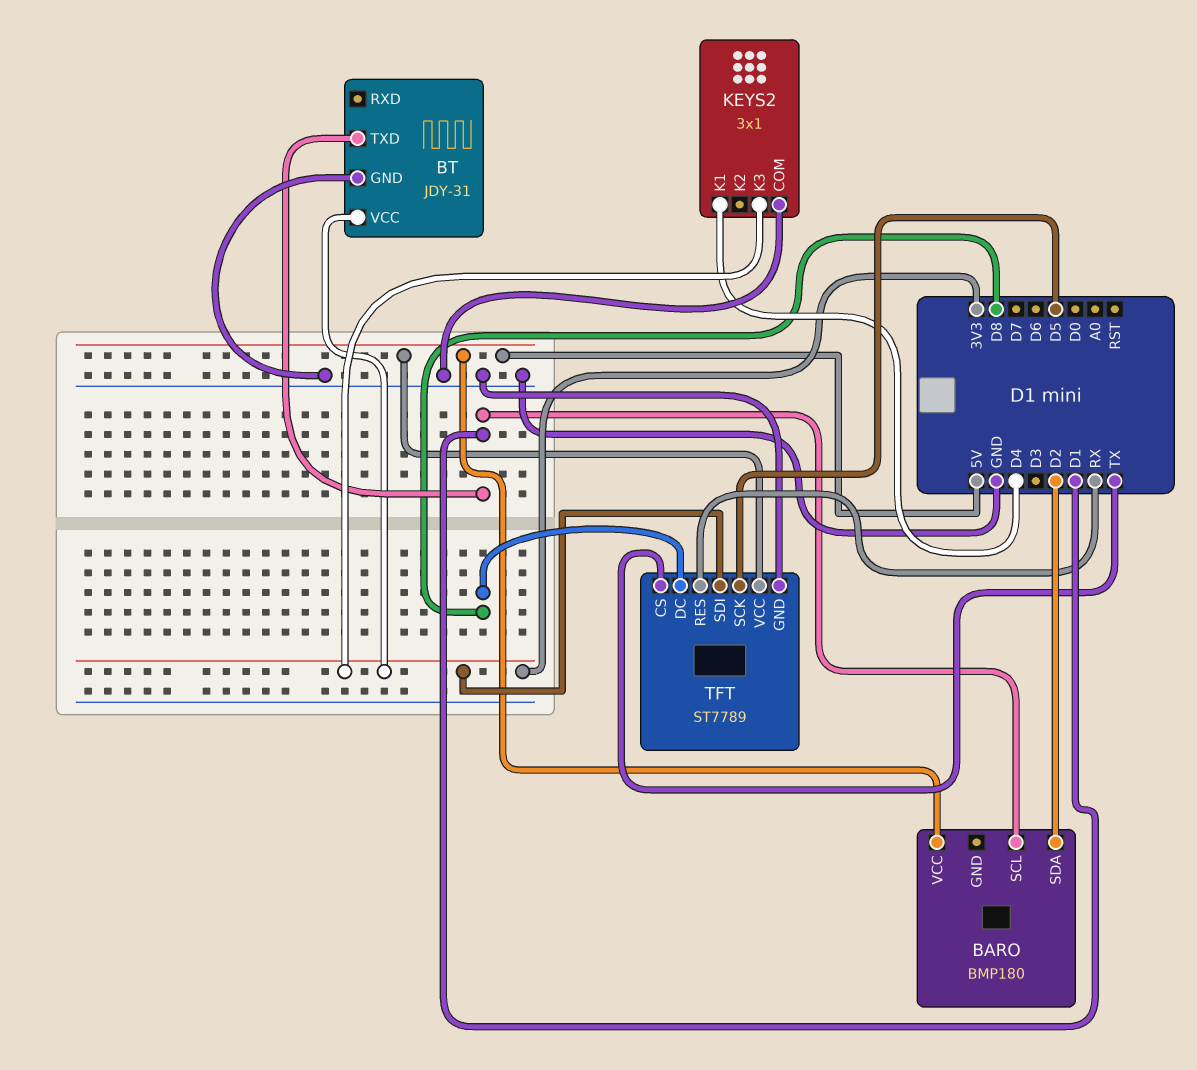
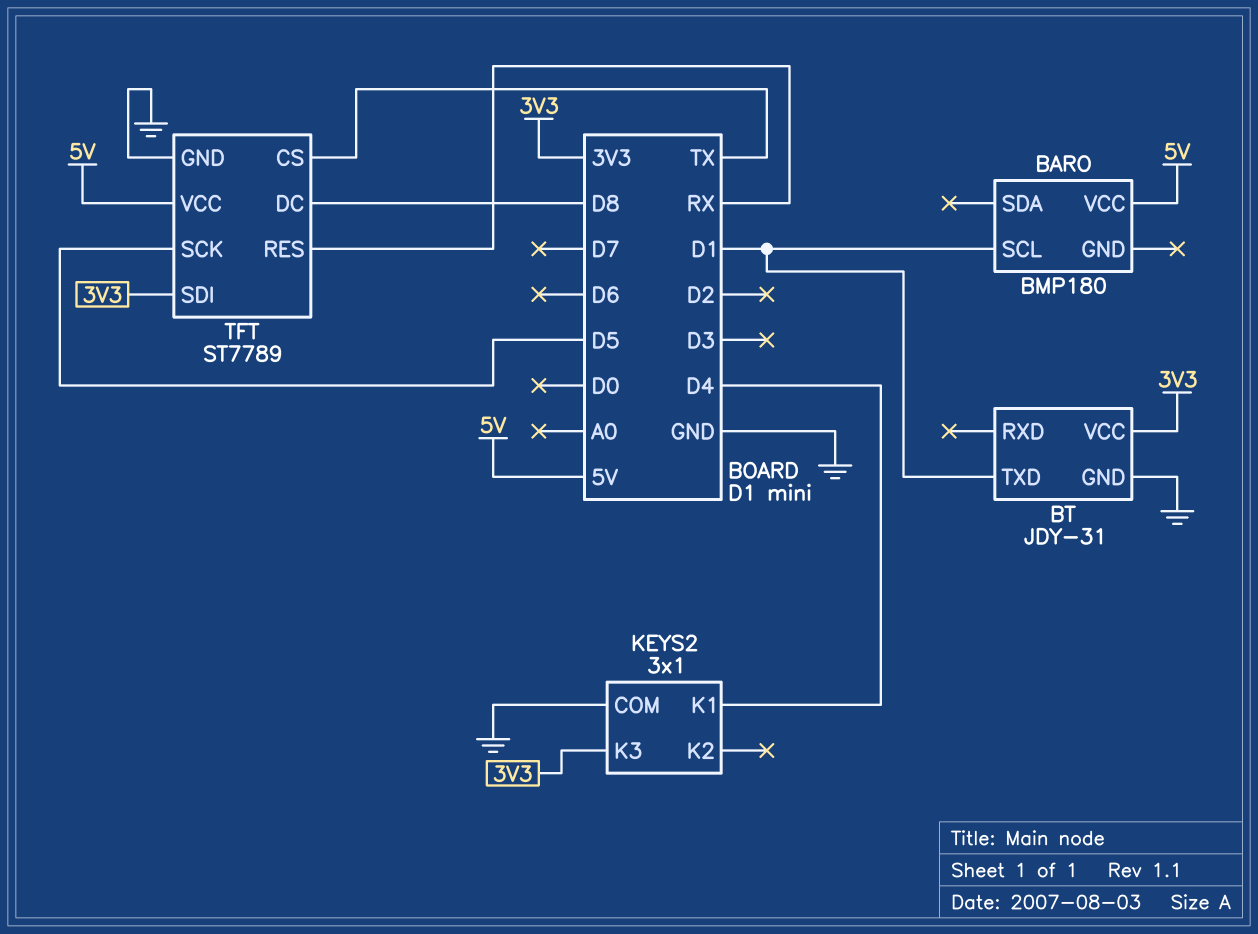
BARO pin SDA: D2 -> none

